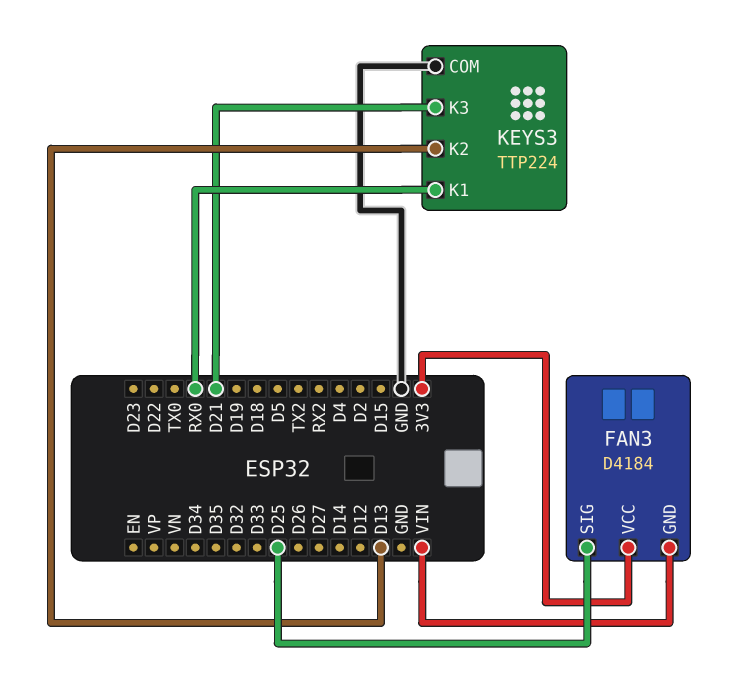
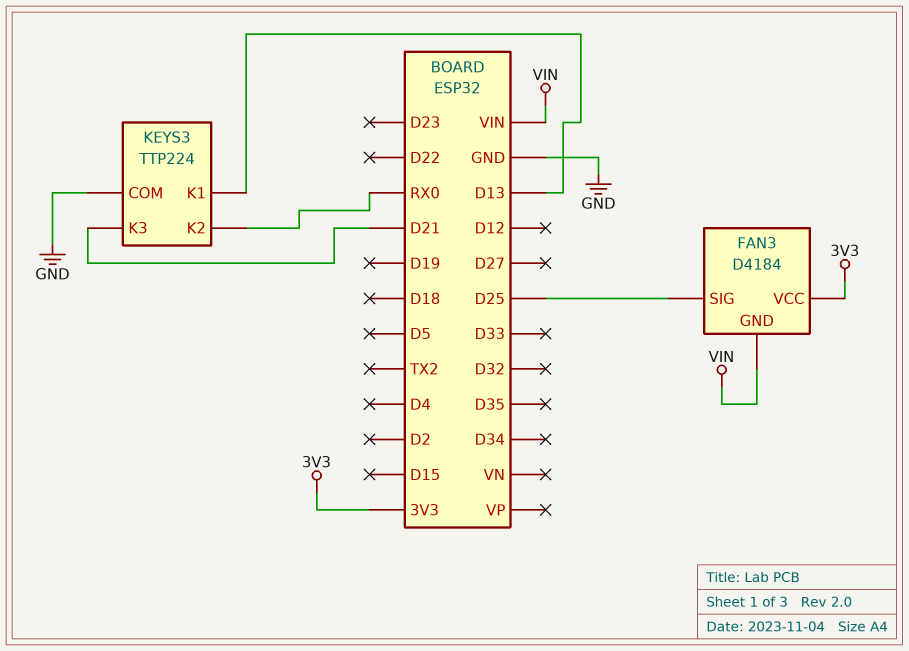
KEYS3 pin K1: RX0 -> D13
KEYS3 pin K2: D13 -> RX0

